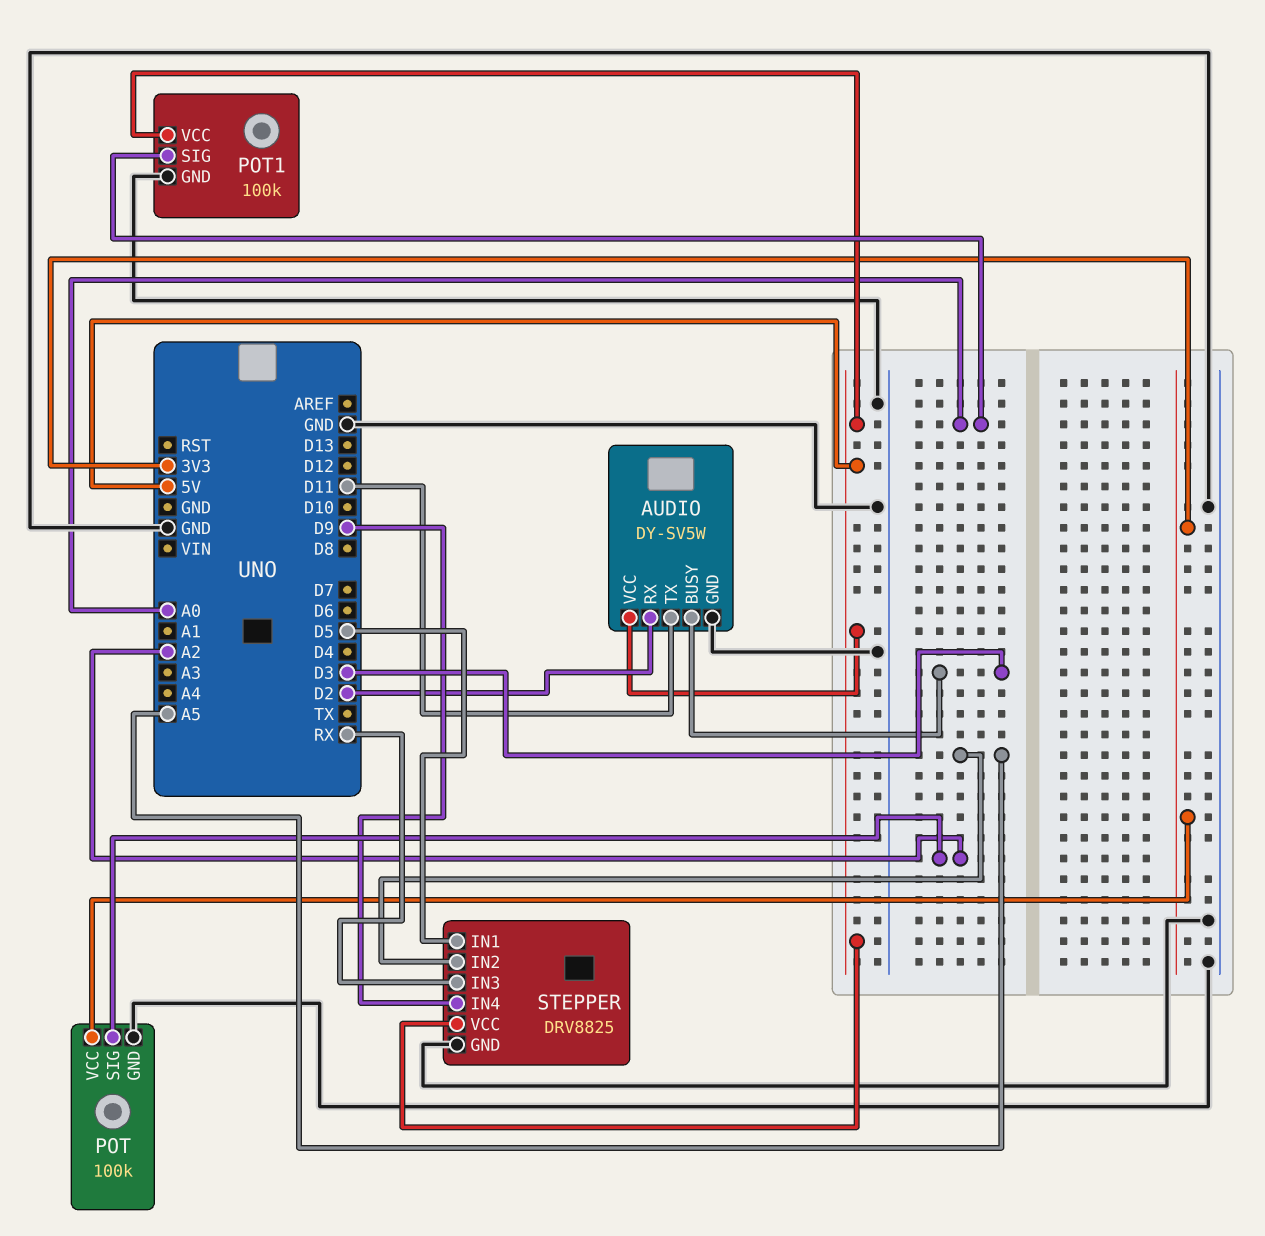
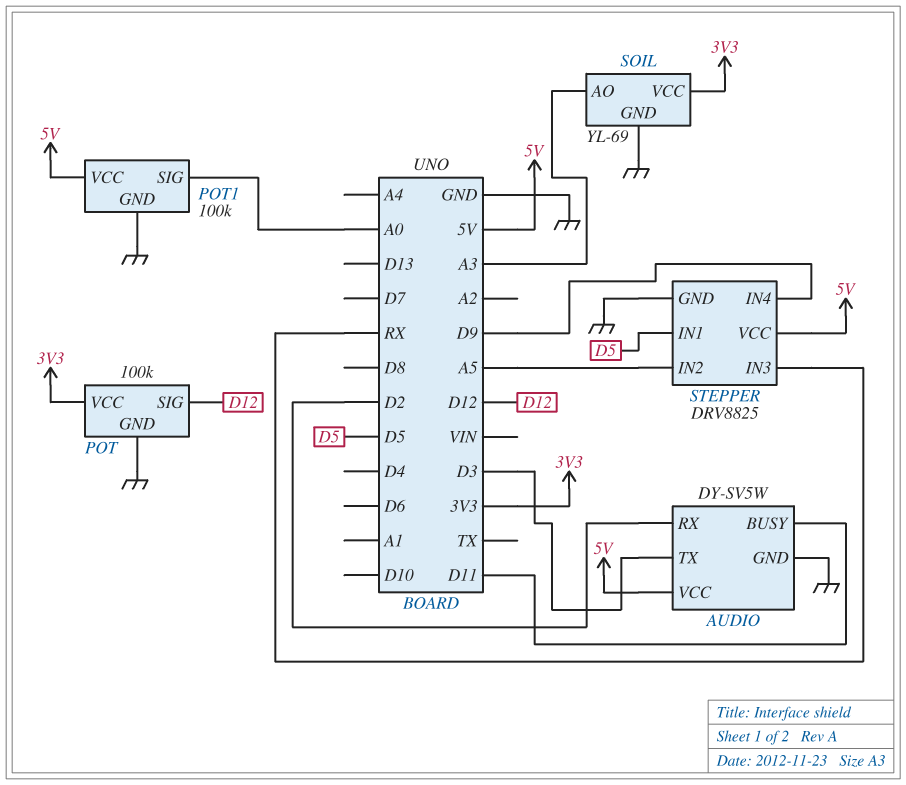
AUDIO pin BUSY: D3 -> D11
AUDIO pin TX: D11 -> D3
POT pin SIG: A2 -> D12
SOIL: none -> YL-69
SOIL pin AO: none -> A3
SOIL pin GND: none -> GND
SOIL pin VCC: none -> 3V3

